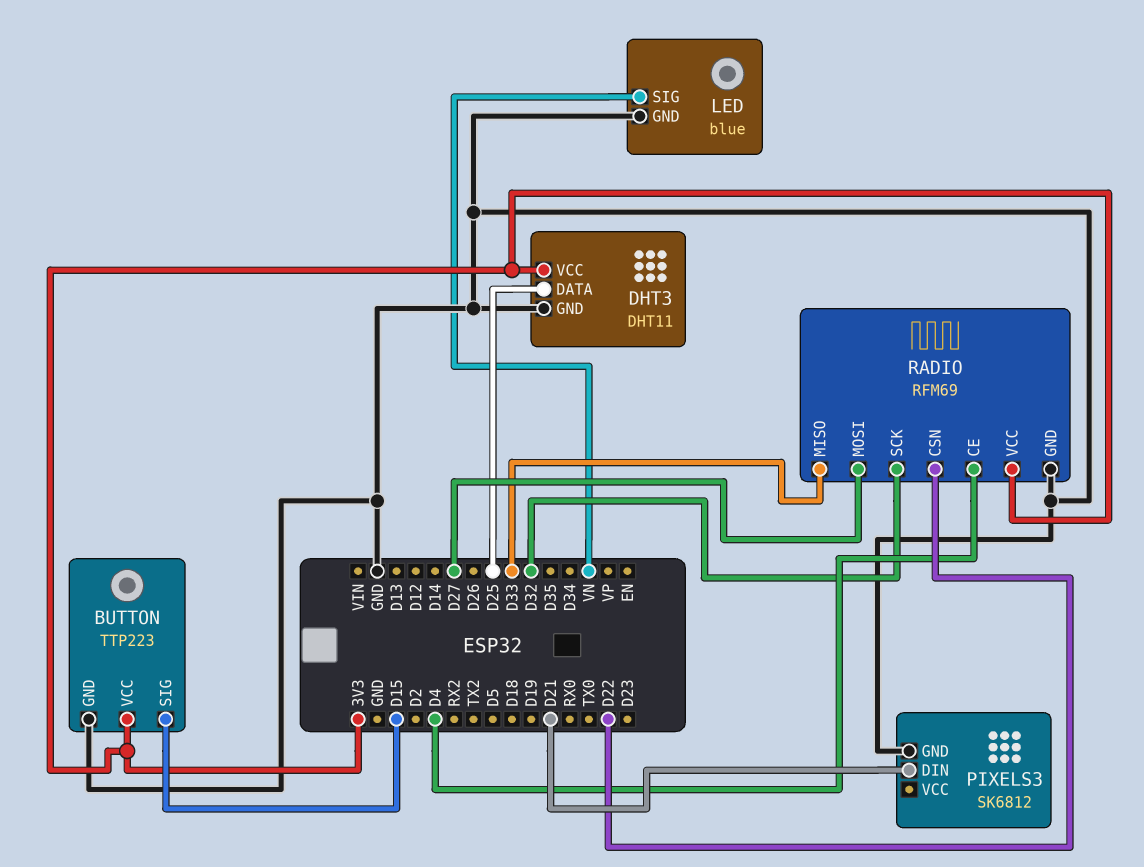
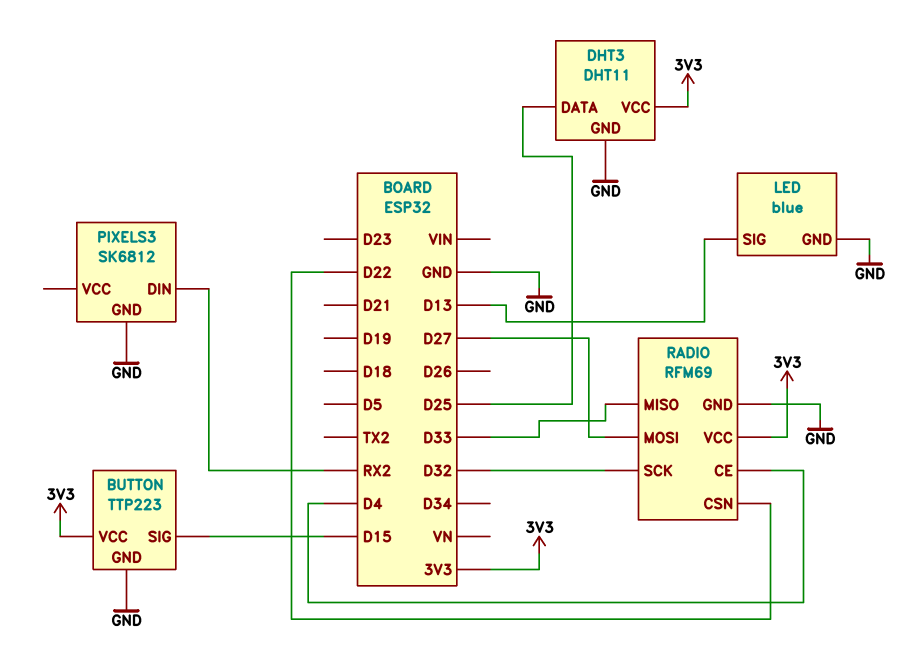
LED pin SIG: VN -> D13
PIXELS3 pin DIN: D21 -> RX2

